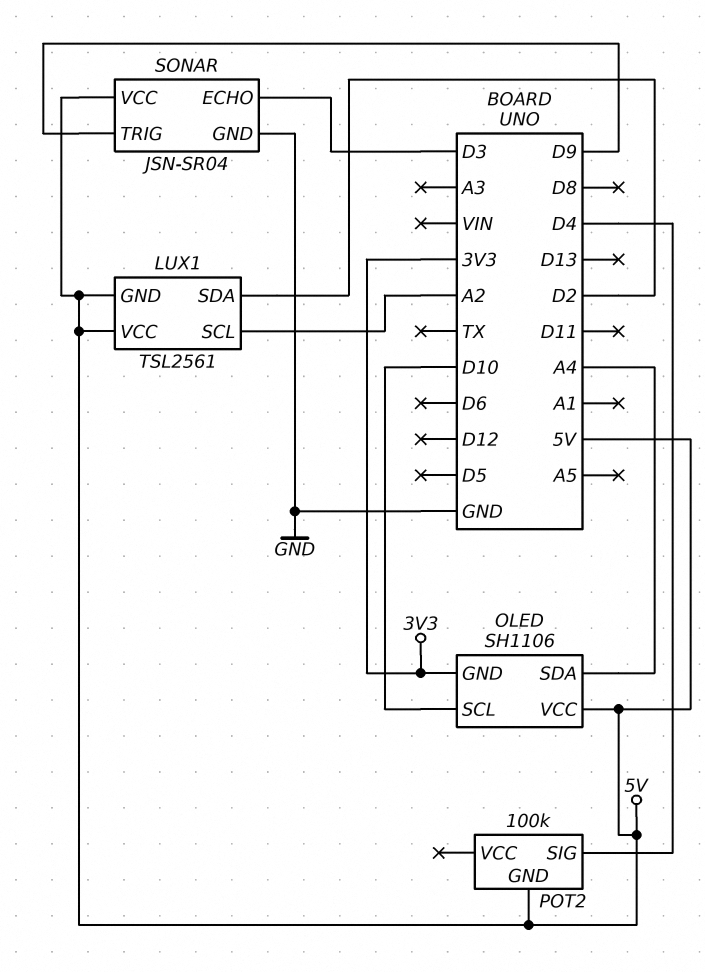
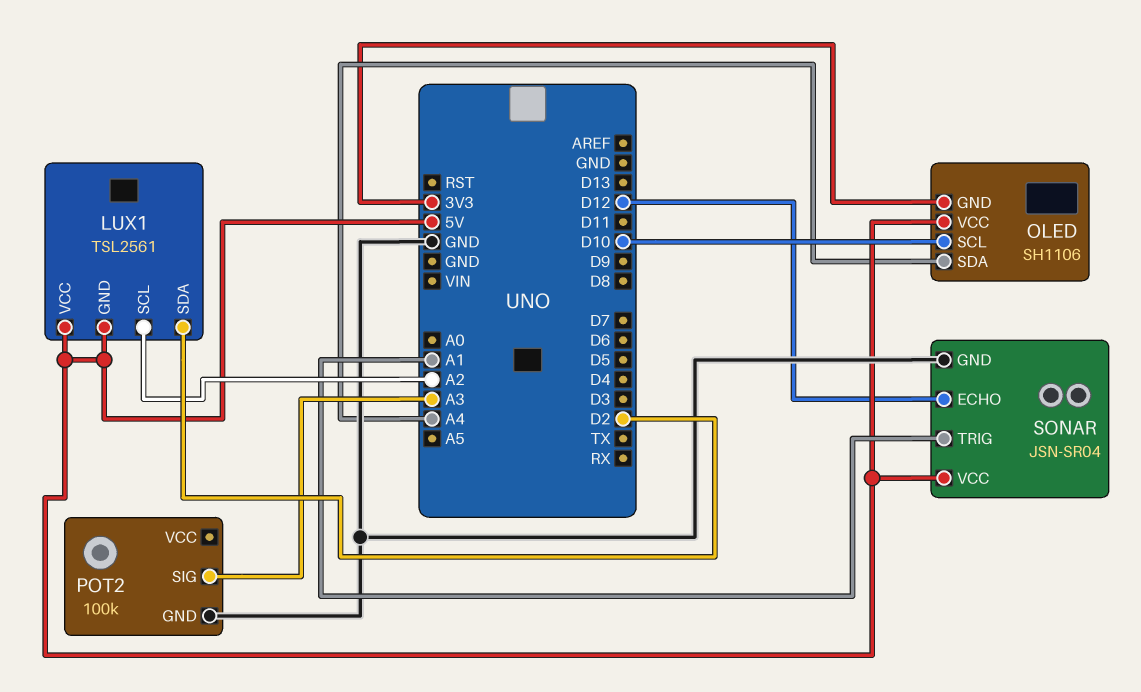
POT2 pin GND: 5V -> GND
POT2 pin SIG: D4 -> A3
SONAR pin ECHO: D3 -> D12
SONAR pin TRIG: D9 -> A1

